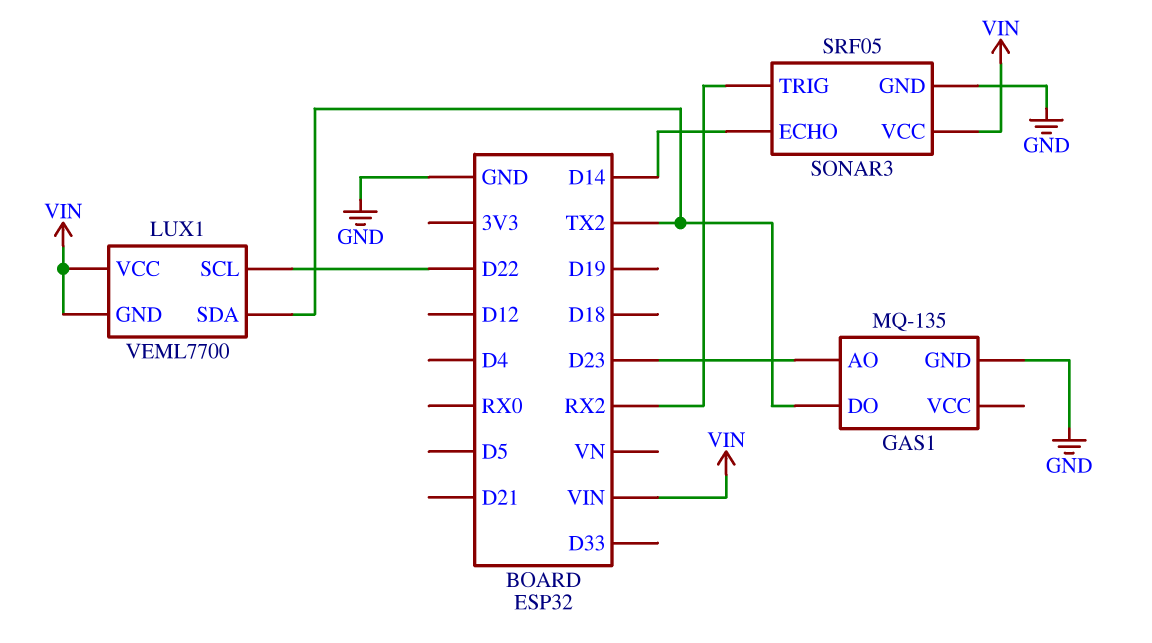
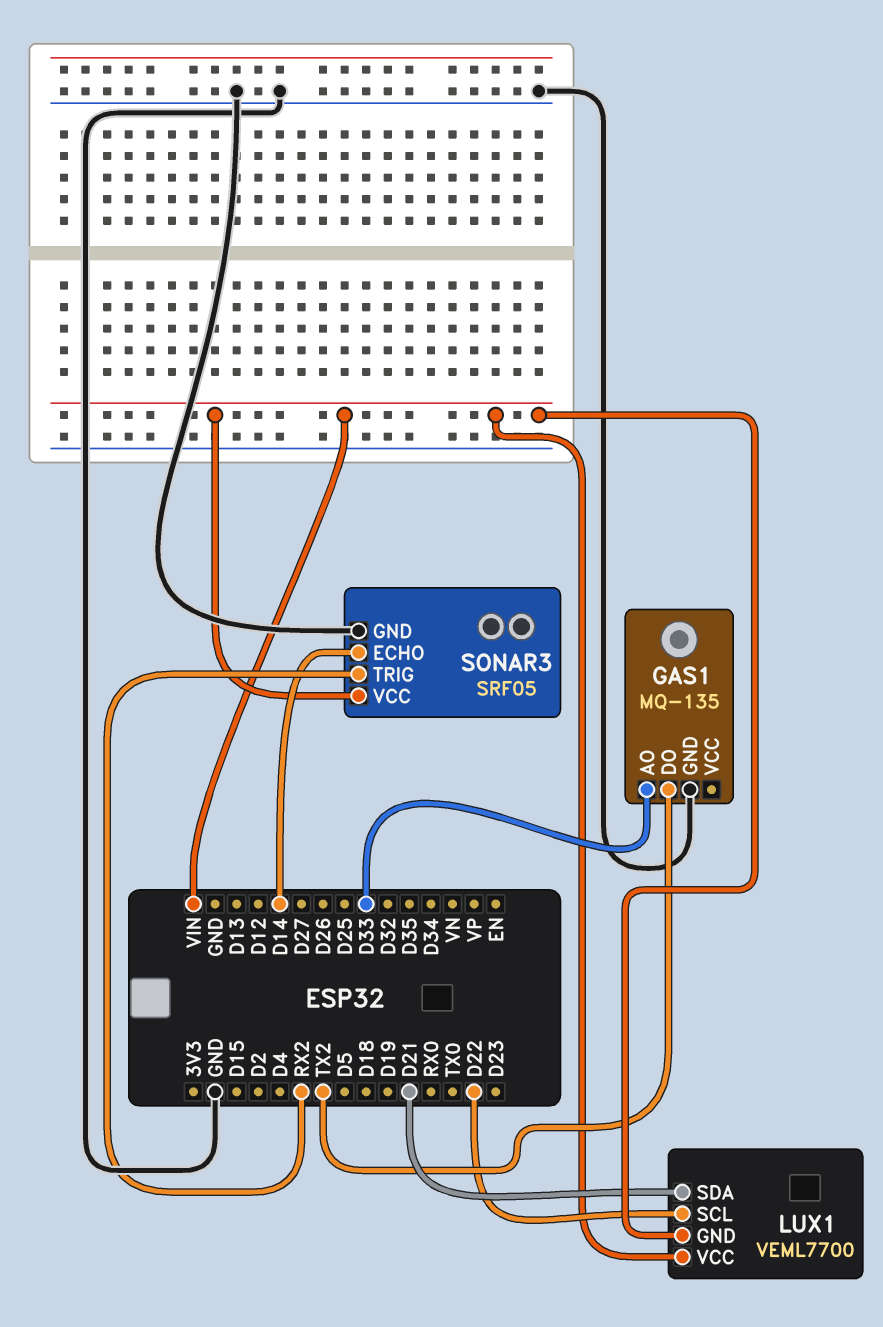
GAS1 pin AO: D23 -> D33
LUX1 pin SDA: TX2 -> D21

